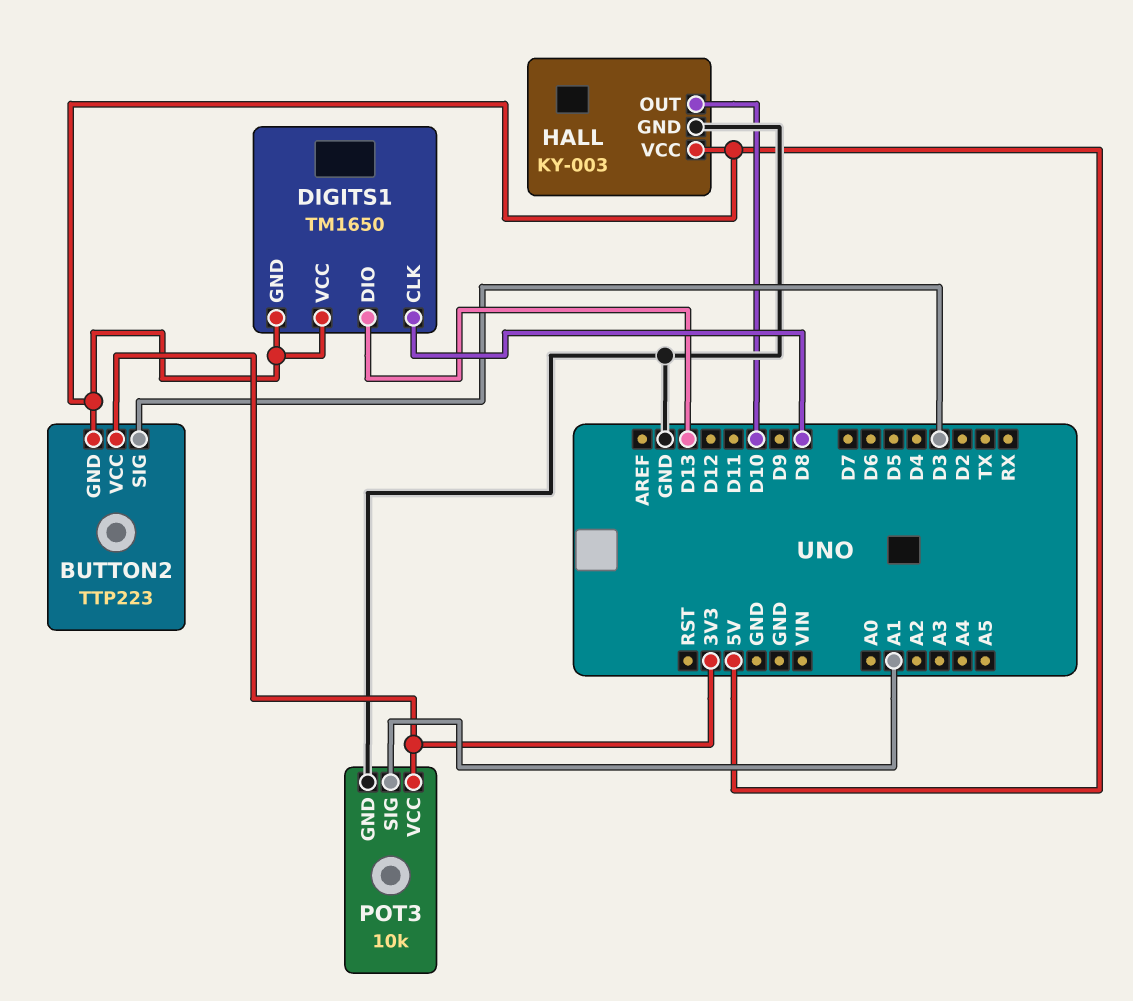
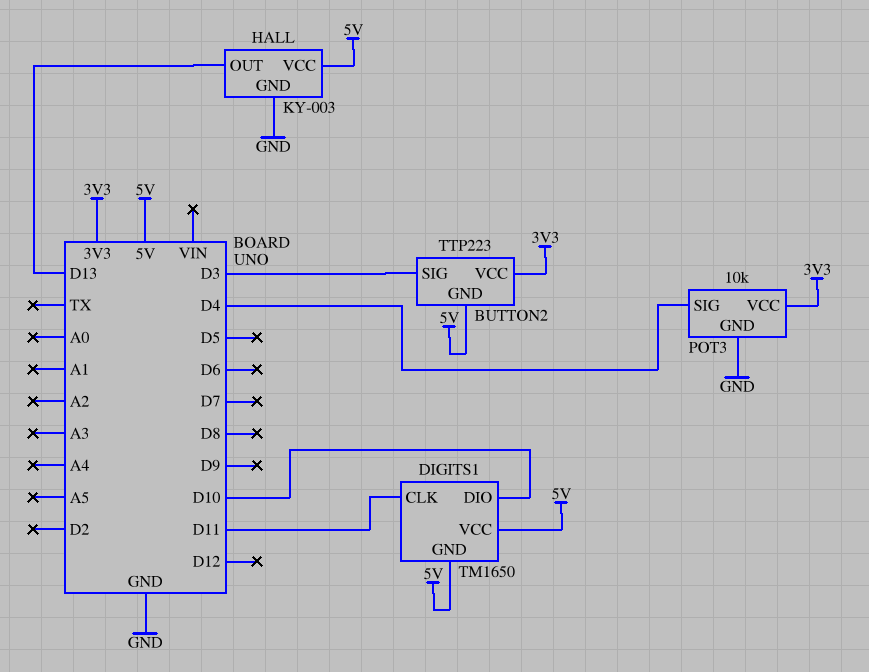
DIGITS1 pin CLK: D8 -> D11
DIGITS1 pin DIO: D13 -> D10
HALL pin OUT: D10 -> D13
POT3 pin SIG: A1 -> D4

